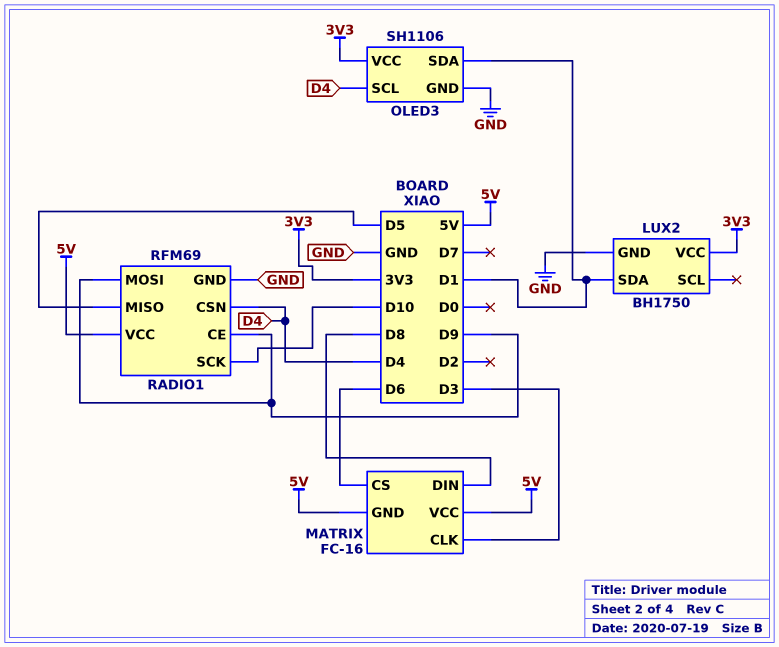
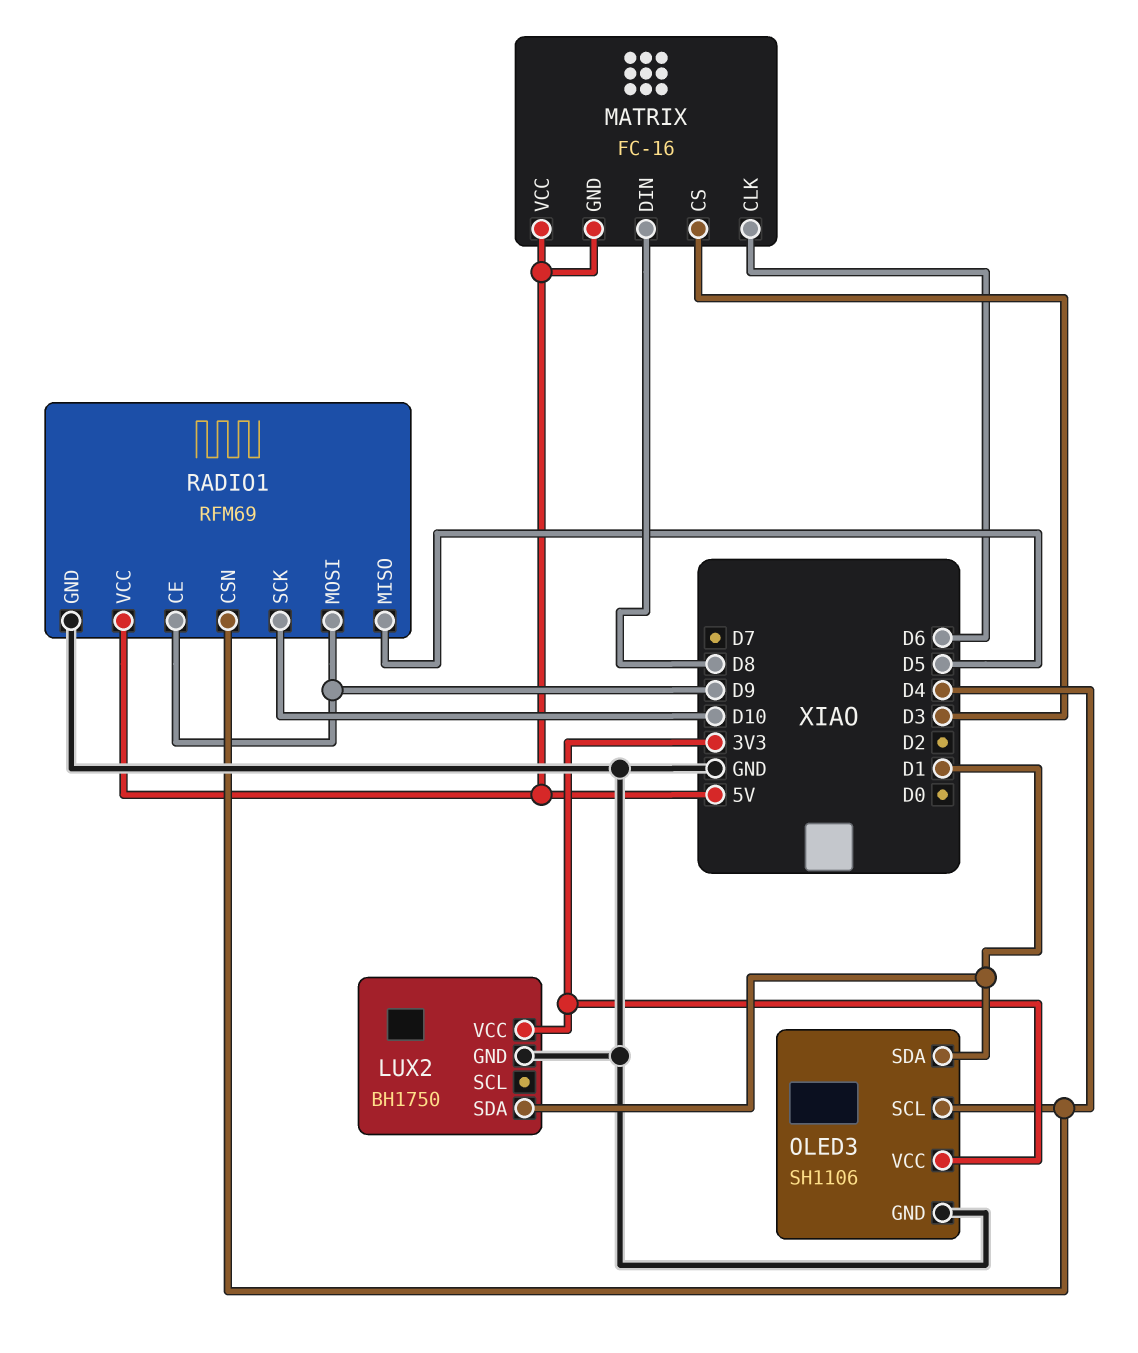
MATRIX pin CLK: D3 -> D6
MATRIX pin CS: D6 -> D3

